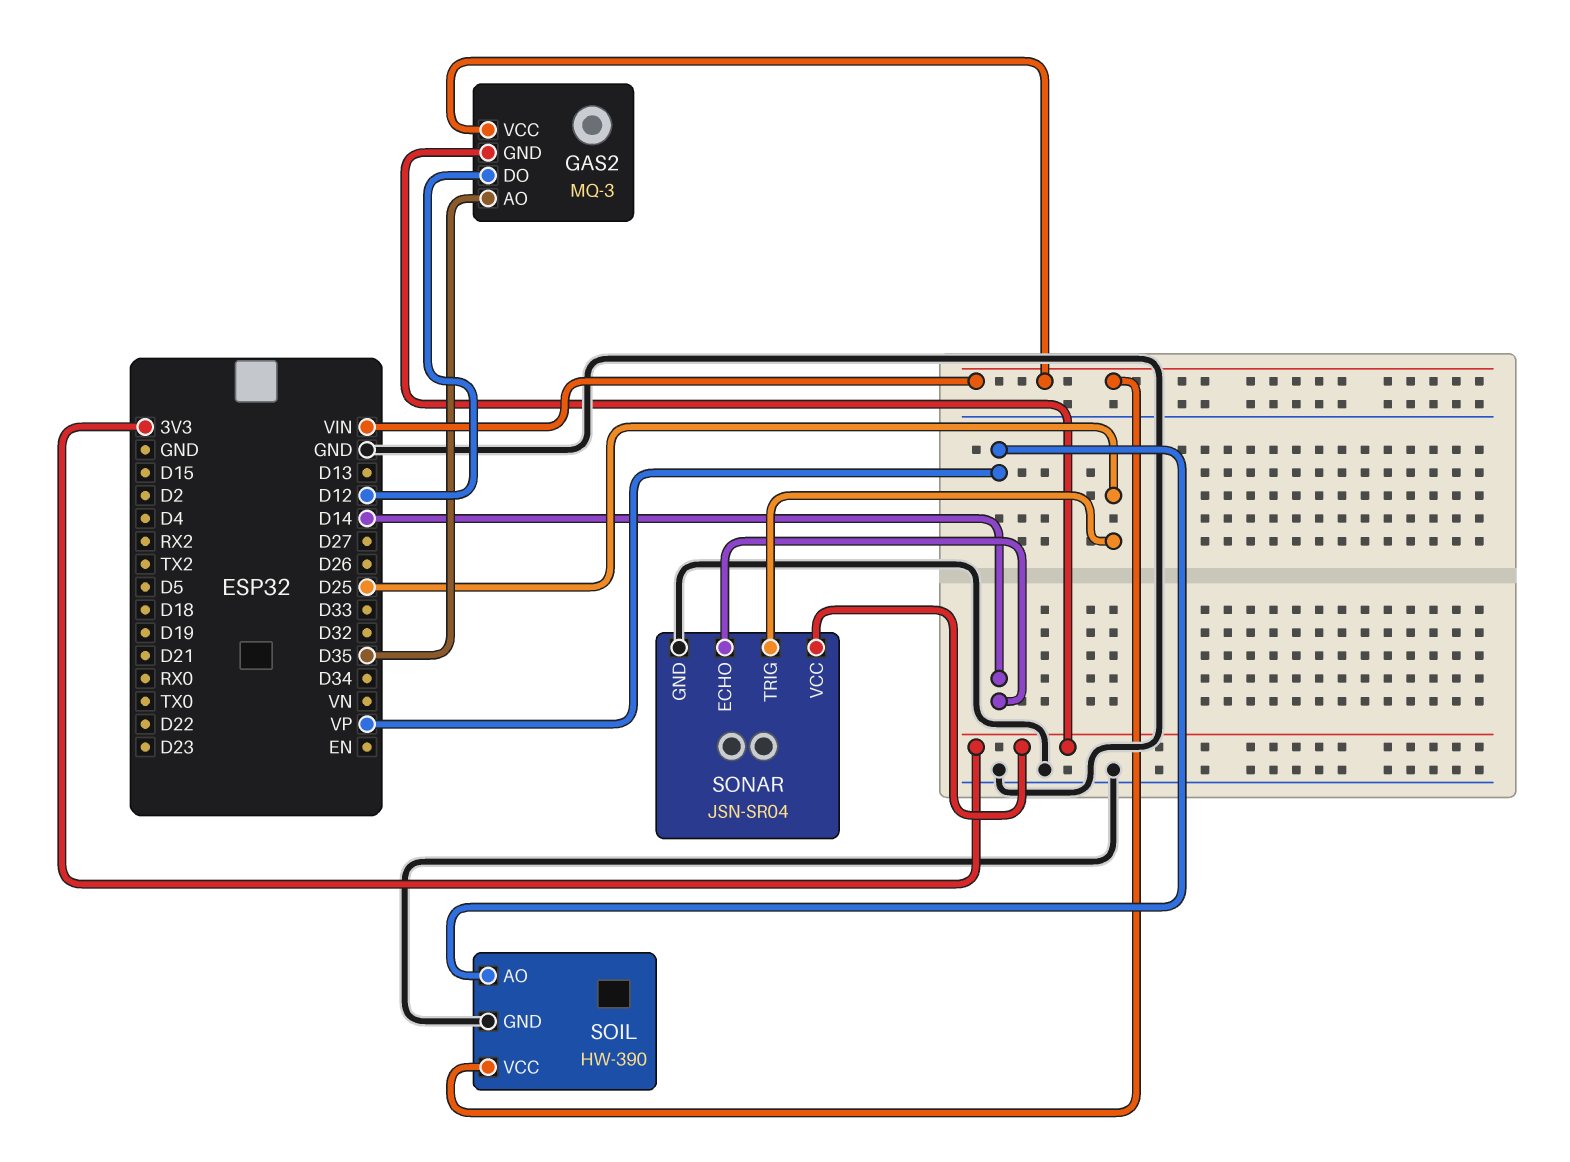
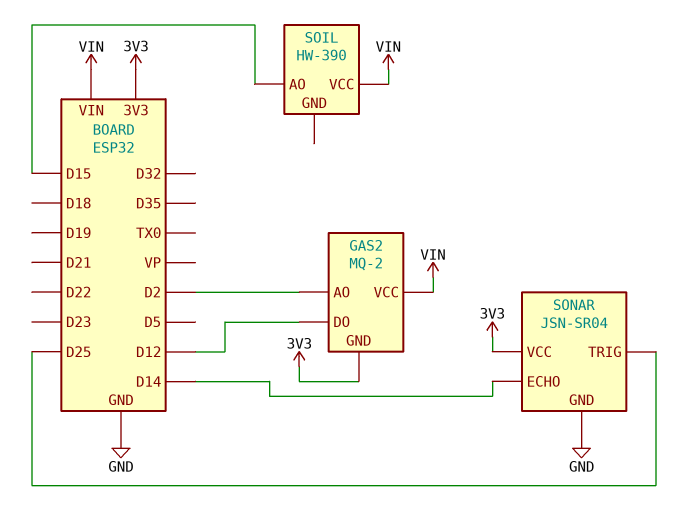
GAS2: MQ-3 -> MQ-2
GAS2 pin AO: D35 -> D2
SOIL pin AO: VP -> D15
SOIL pin GND: GND -> none

